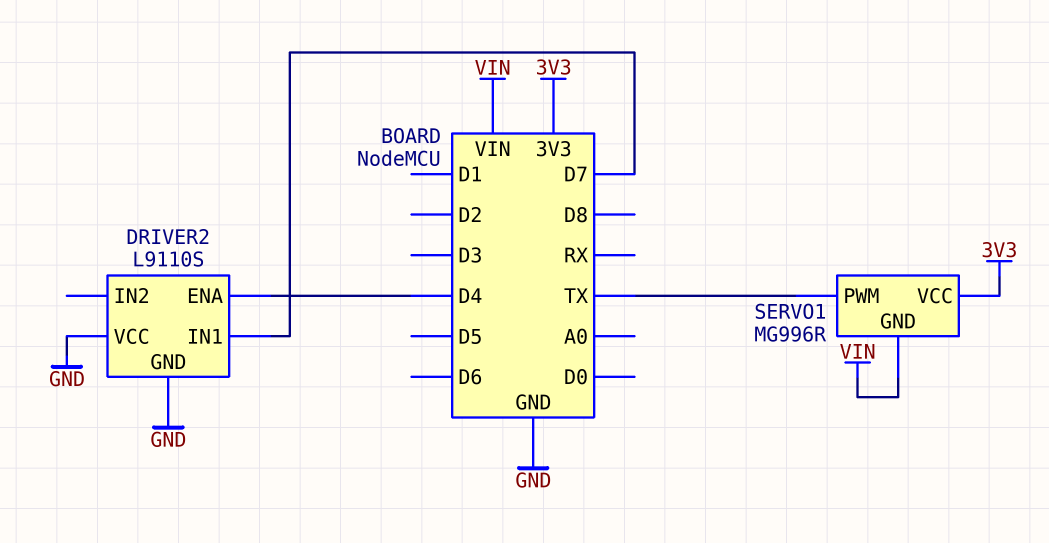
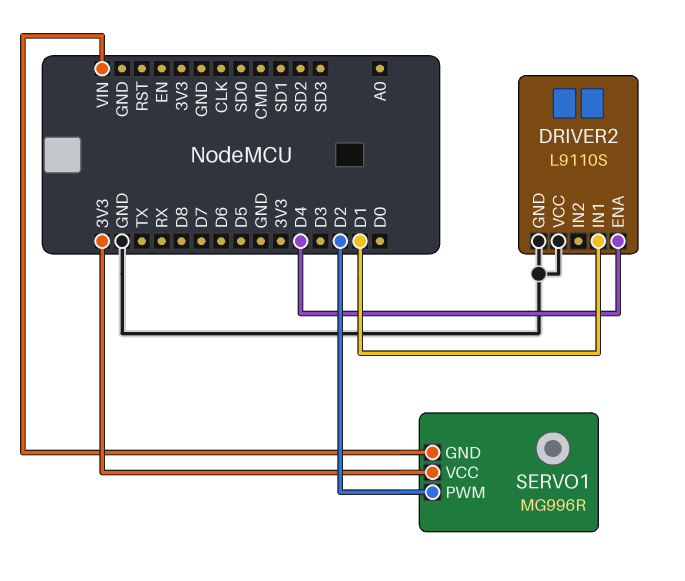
DRIVER2 pin IN1: D7 -> D1
SERVO1 pin PWM: TX -> D2

